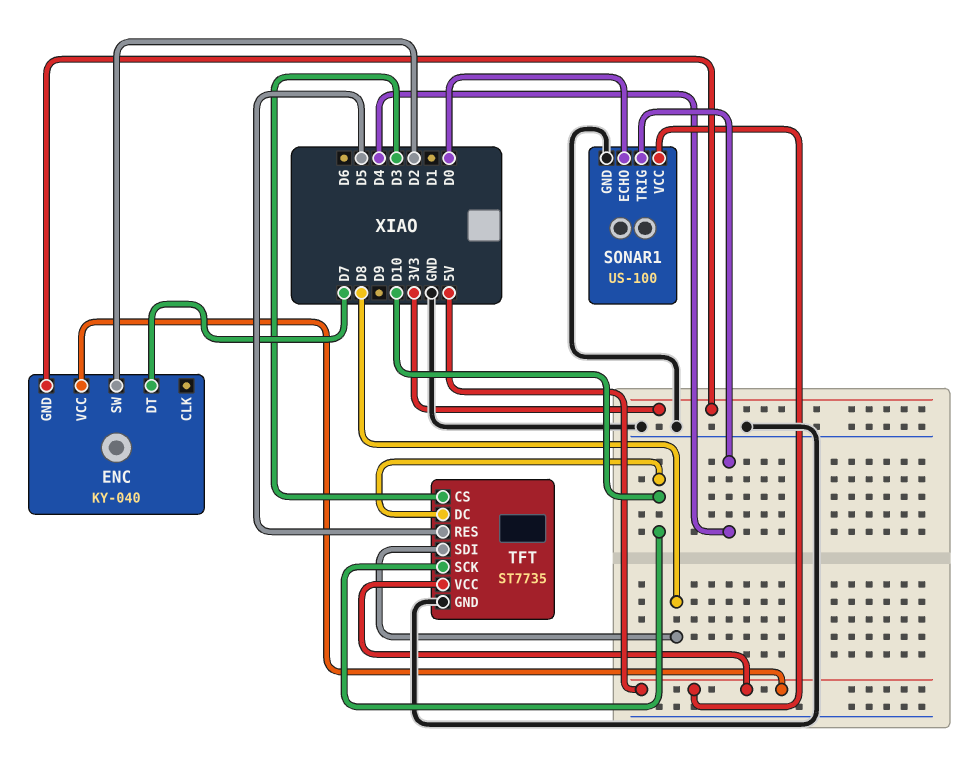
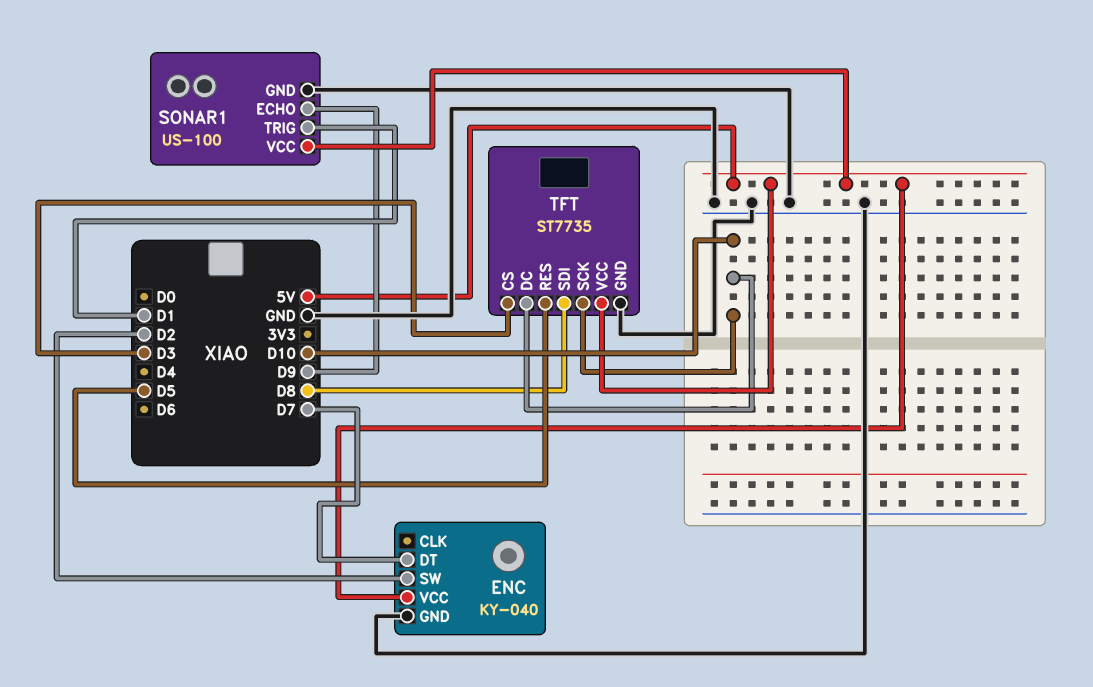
ENC pin GND: 3V3 -> GND
SONAR1 pin ECHO: D0 -> D9
SONAR1 pin TRIG: D4 -> D1

